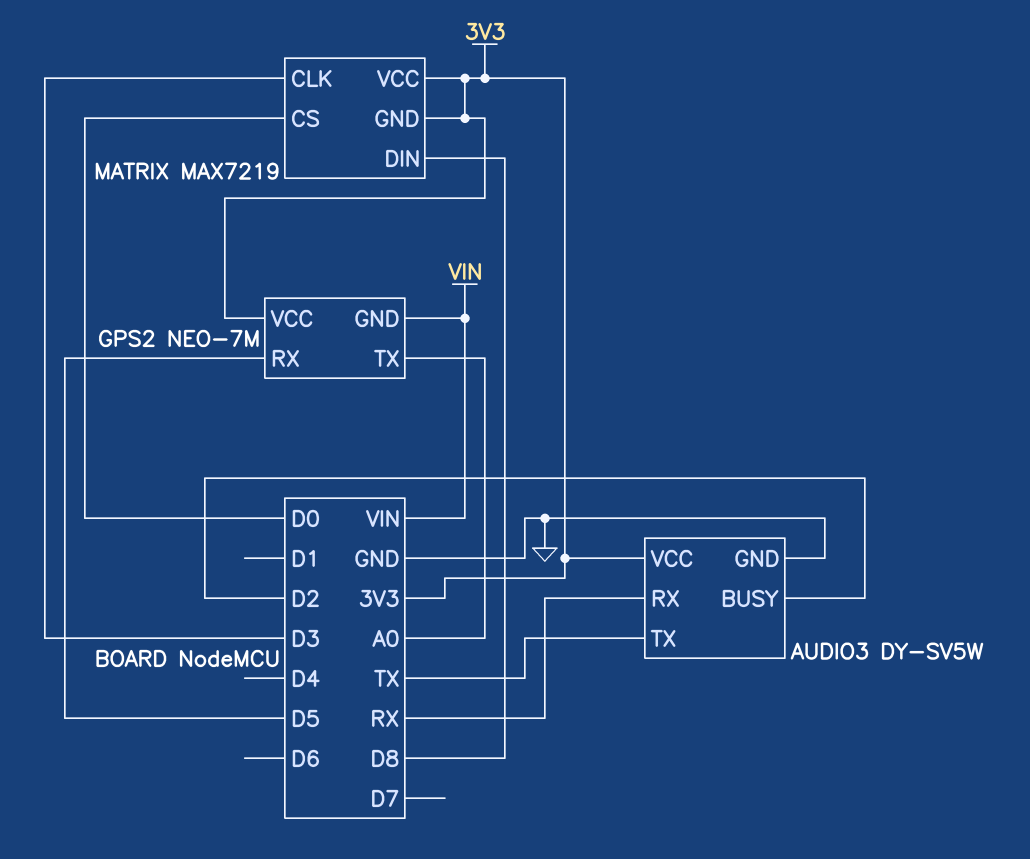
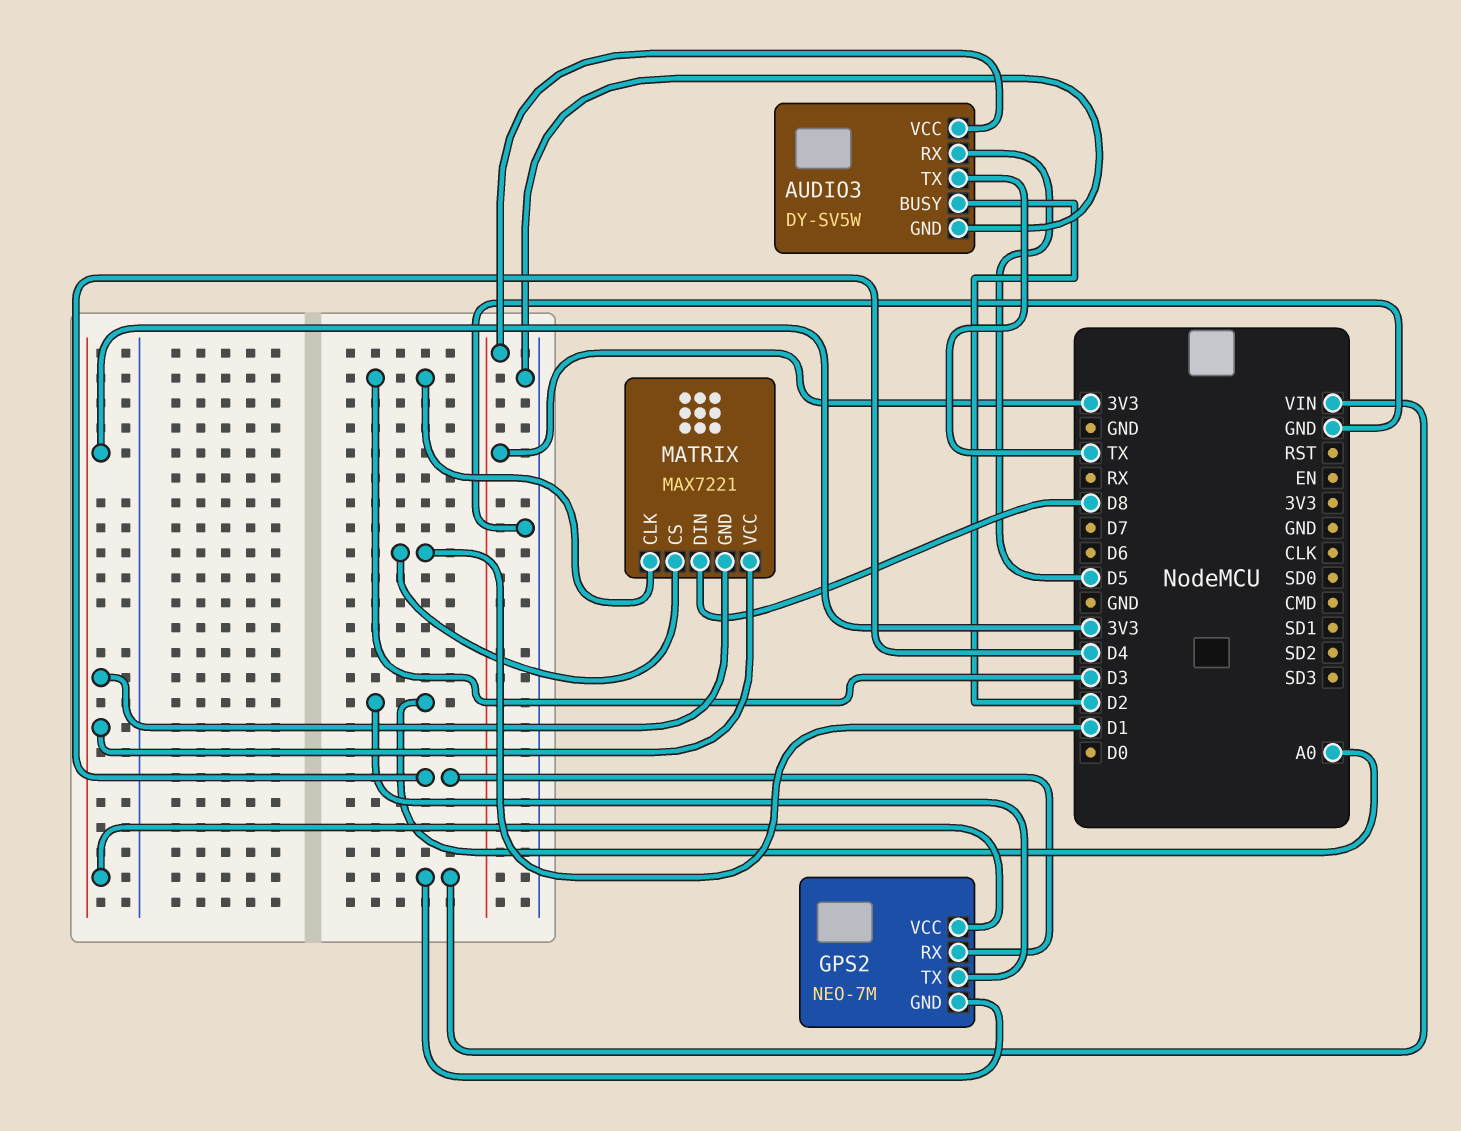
AUDIO3 pin RX: RX -> D5
GPS2 pin RX: D5 -> D4
MATRIX: MAX7219 -> MAX7221
MATRIX pin CS: D0 -> D1

